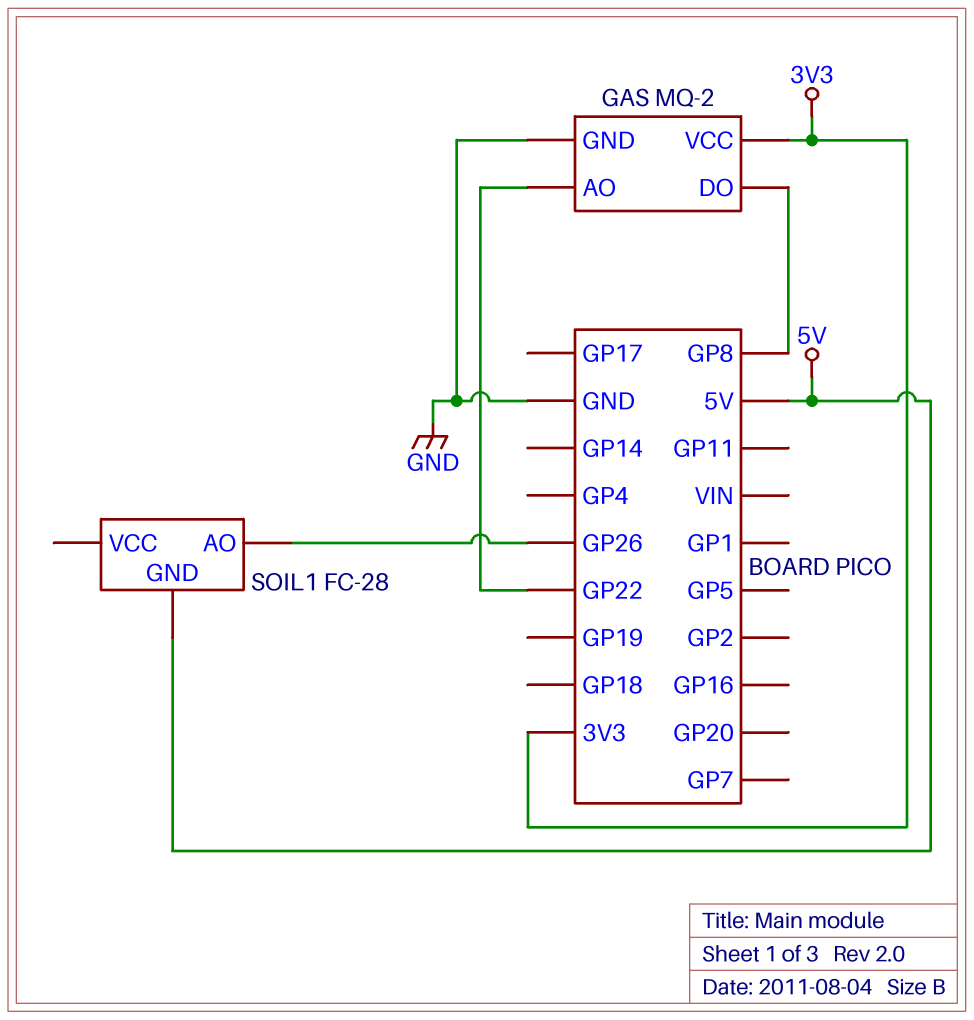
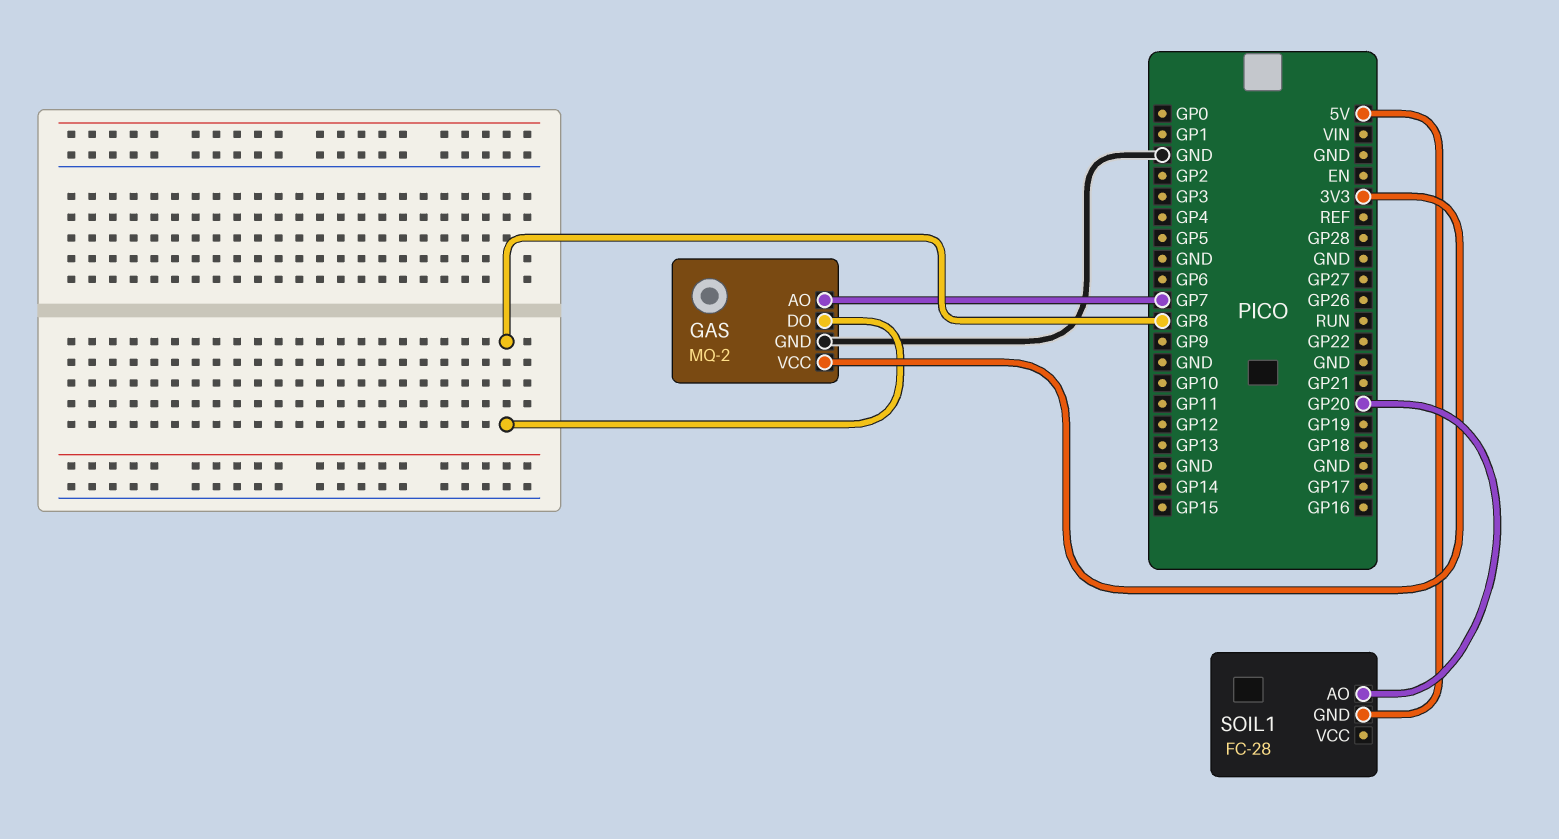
GAS pin AO: GP22 -> GP7
SOIL1 pin AO: GP26 -> GP20

